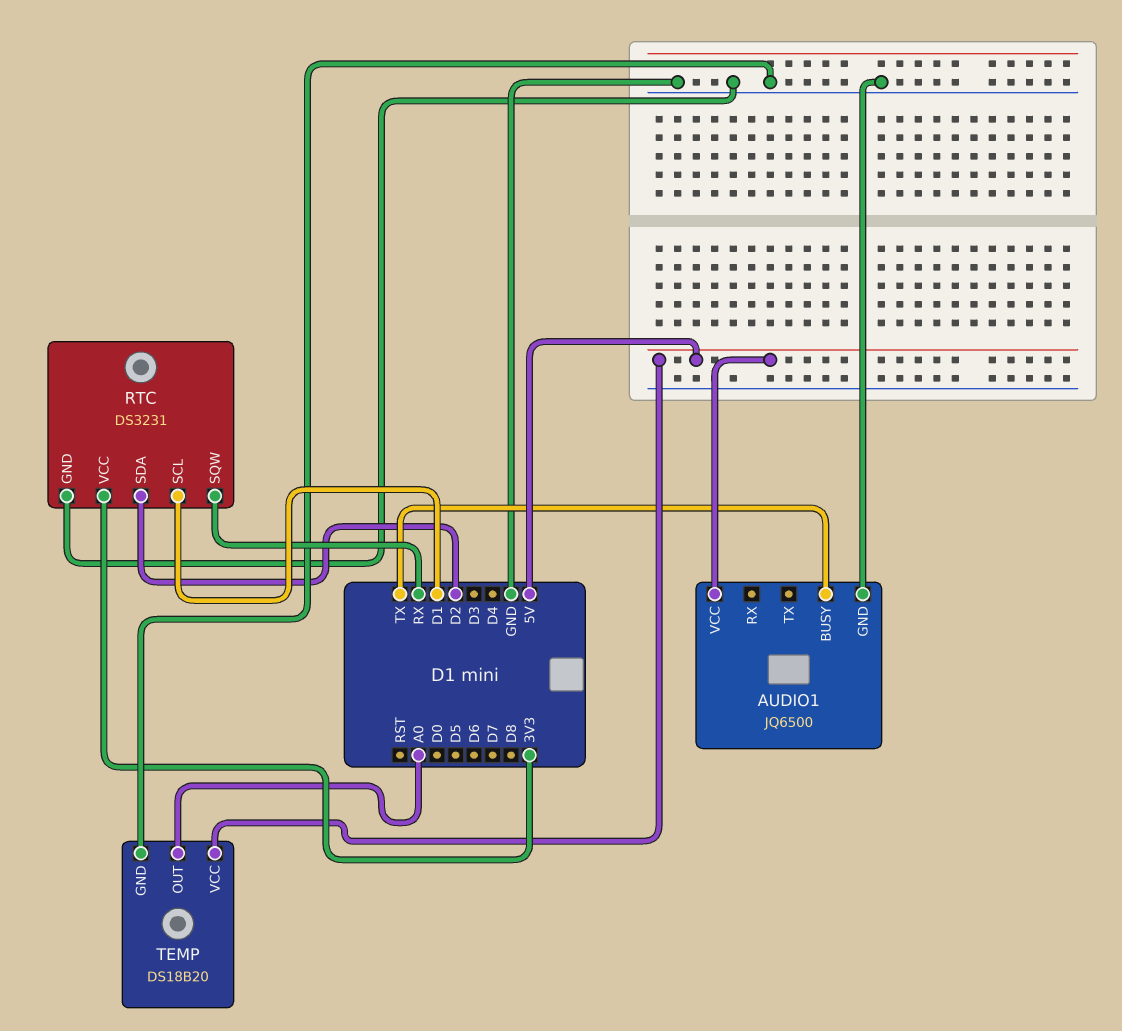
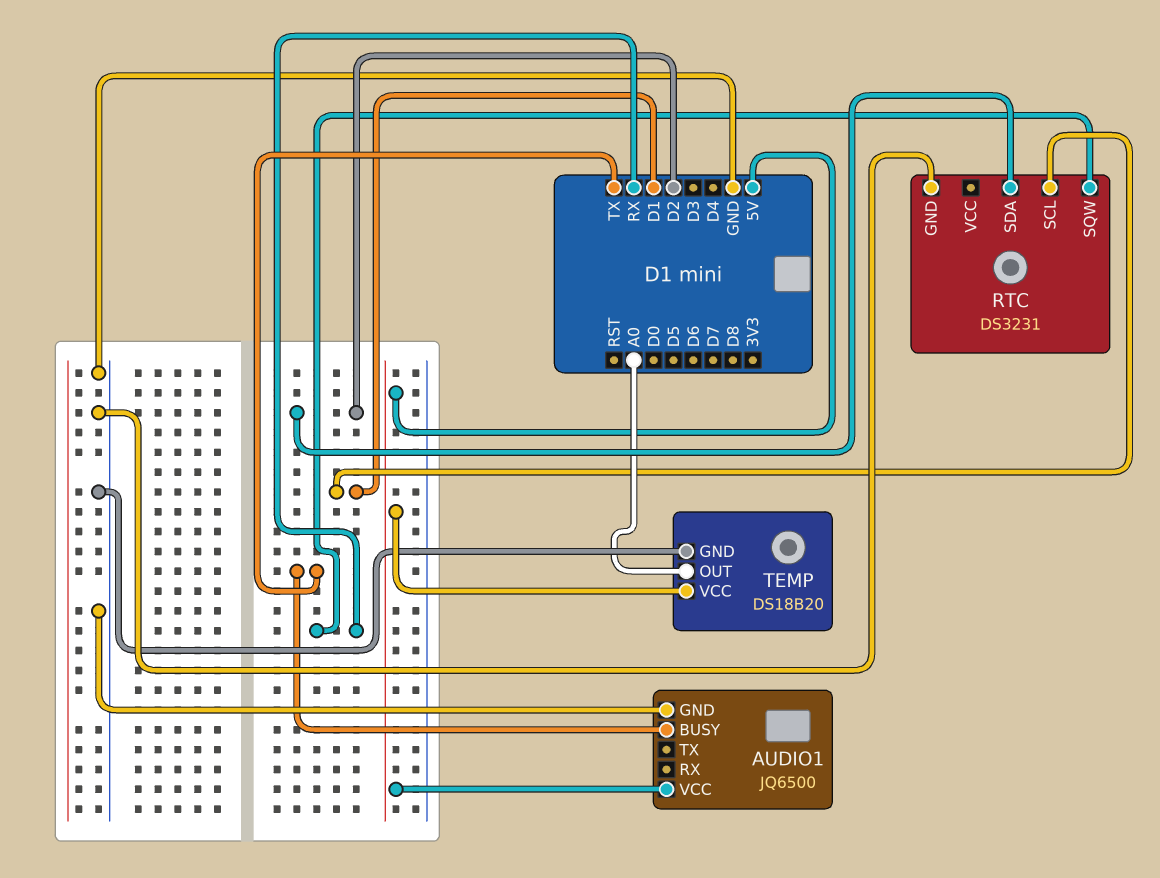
RTC pin VCC: 3V3 -> none

